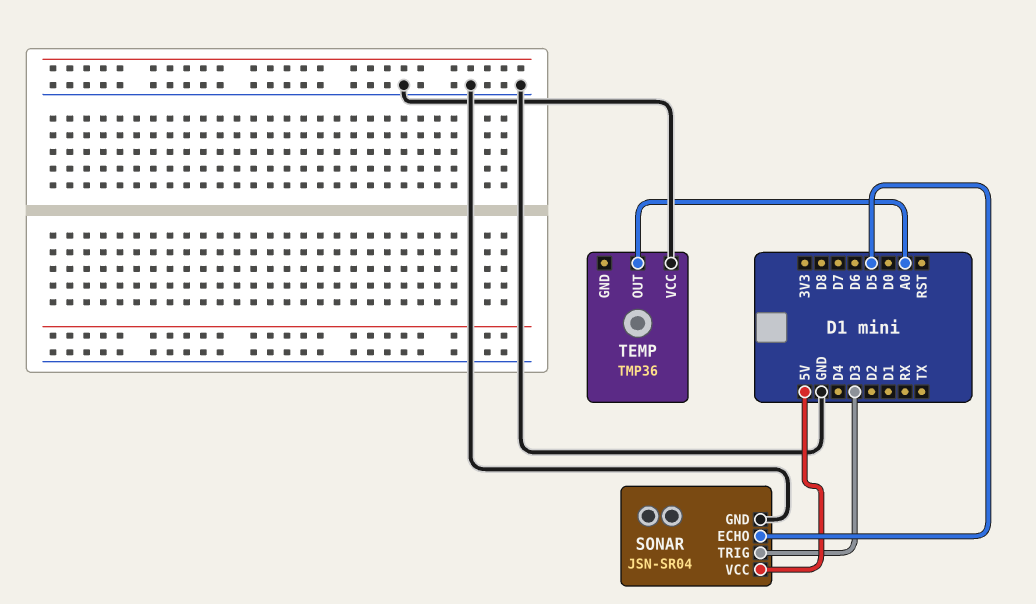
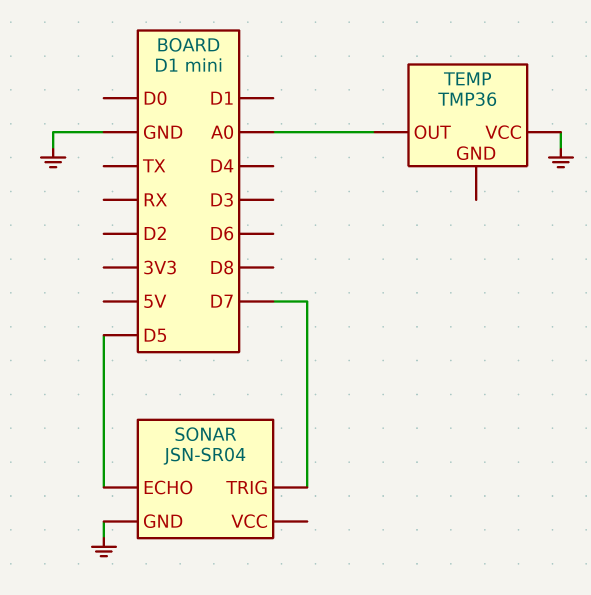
SONAR pin TRIG: D3 -> D7
SONAR pin VCC: 5V -> none

